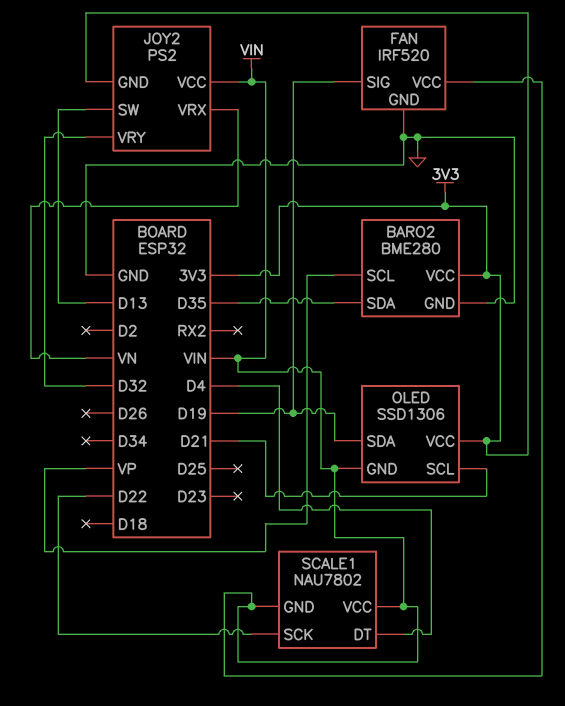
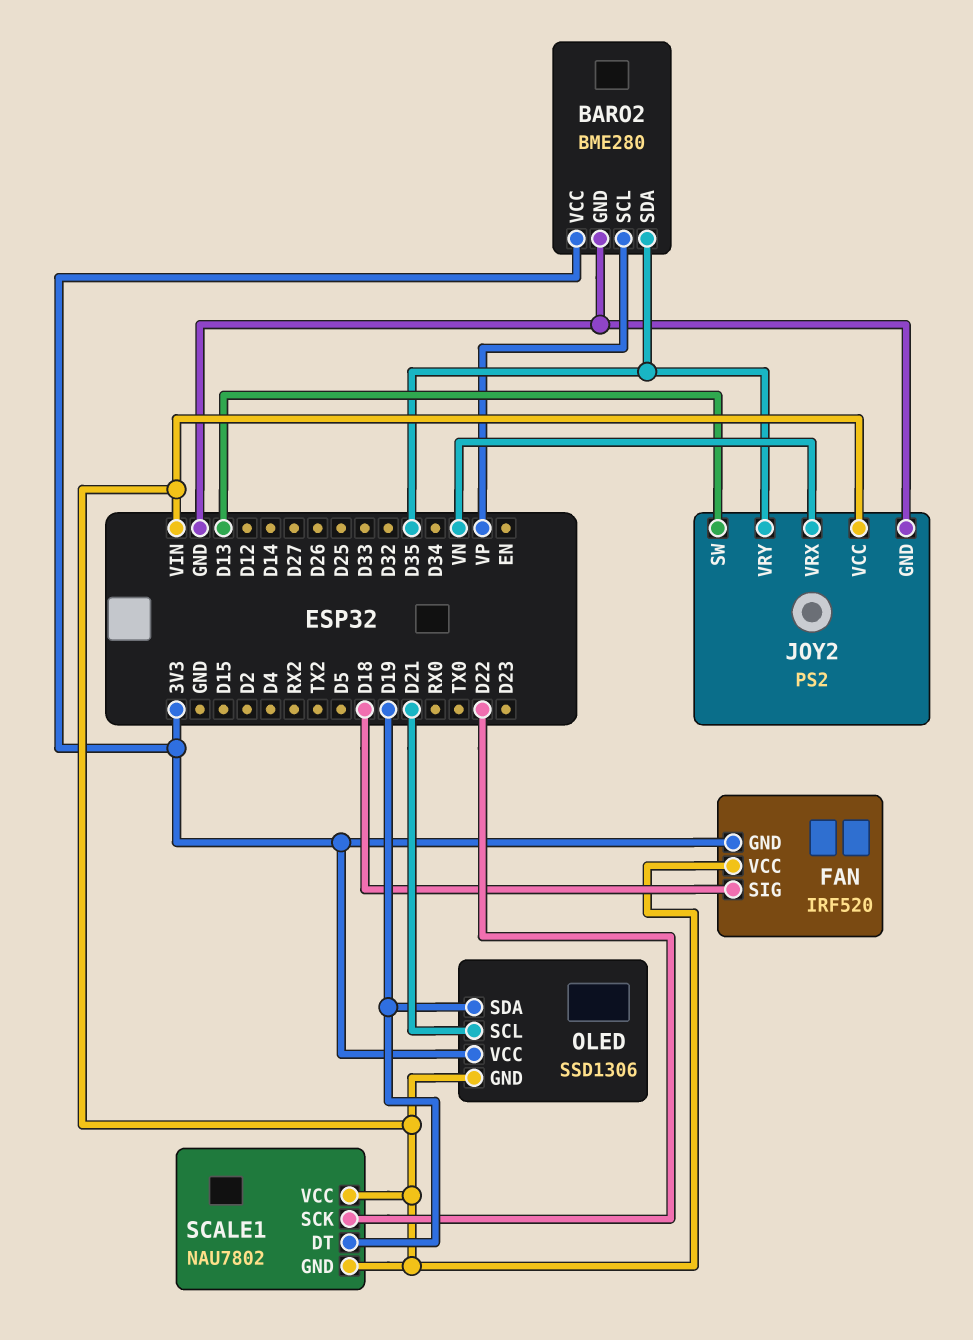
FAN pin GND: GND -> 3V3
FAN pin SIG: D19 -> D18
JOY2 pin GND: 3V3 -> GND
JOY2 pin VRY: D32 -> D35
SCALE1 pin DT: D4 -> D19

